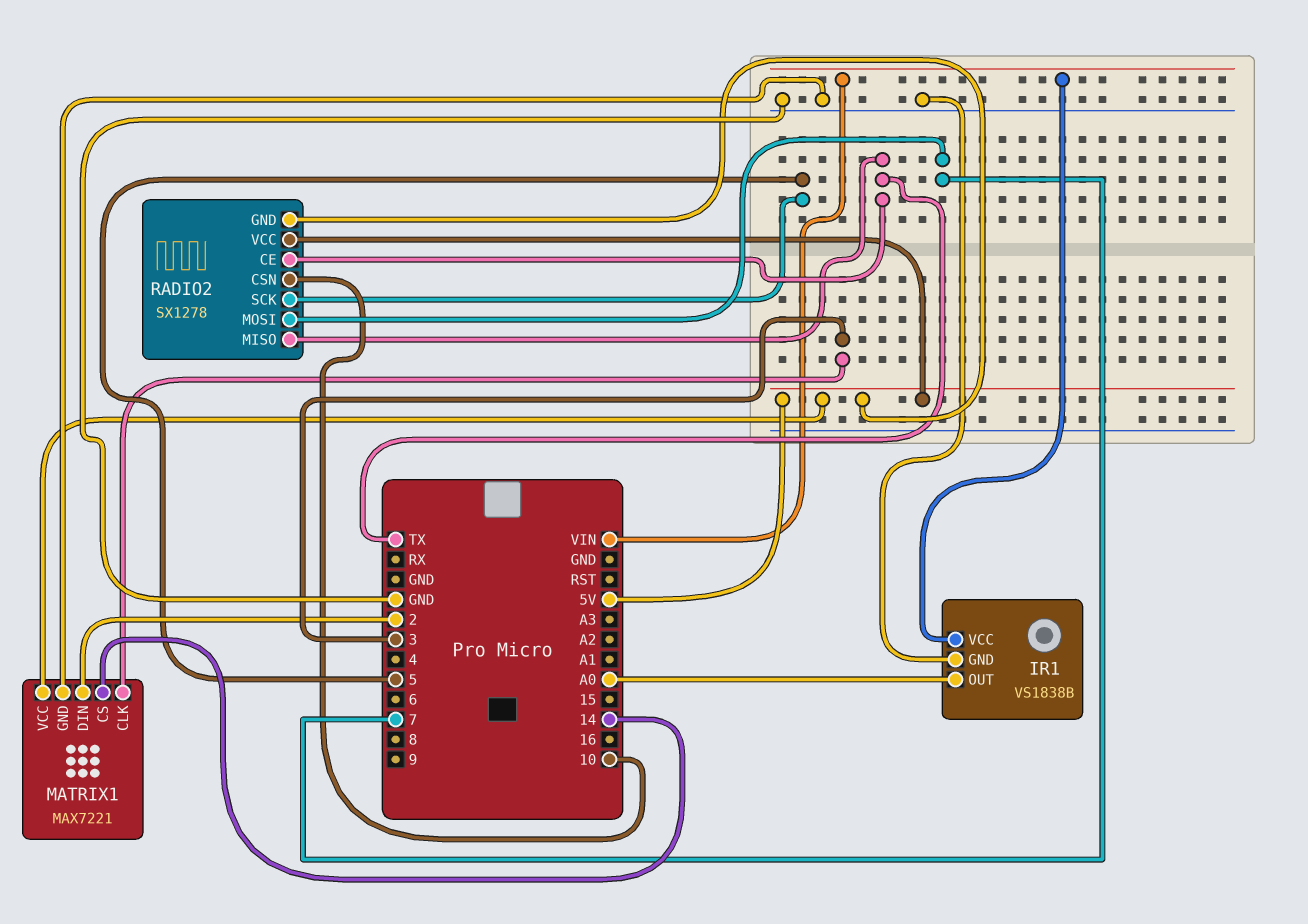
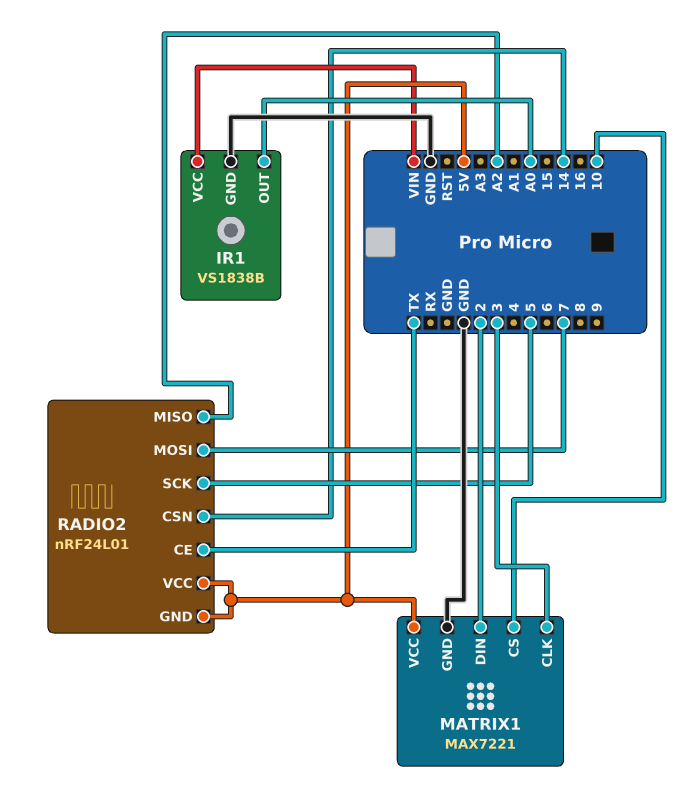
MATRIX1 pin CS: 14 -> 10
RADIO2: SX1278 -> nRF24L01
RADIO2 pin CSN: 10 -> 14
RADIO2 pin MISO: TX -> A2

